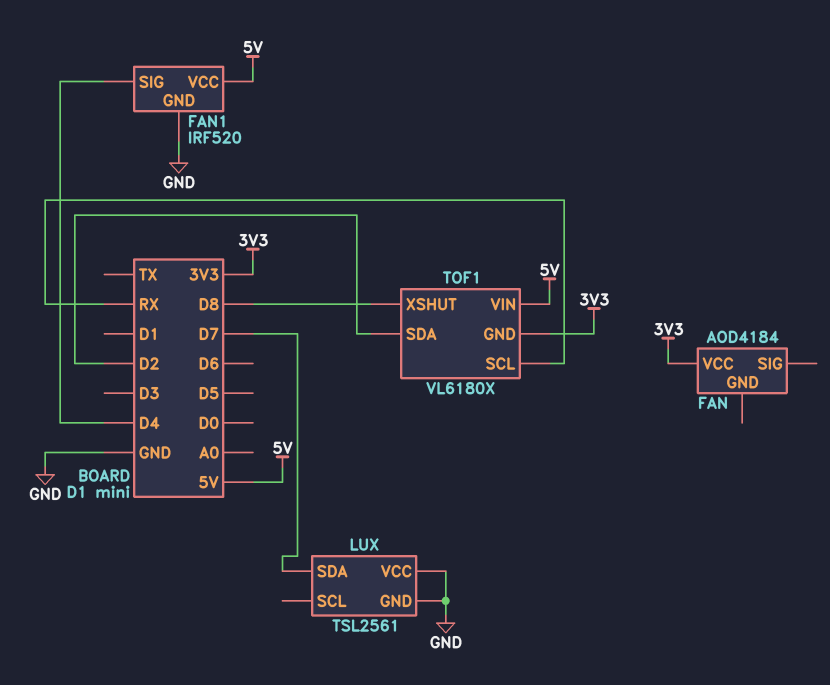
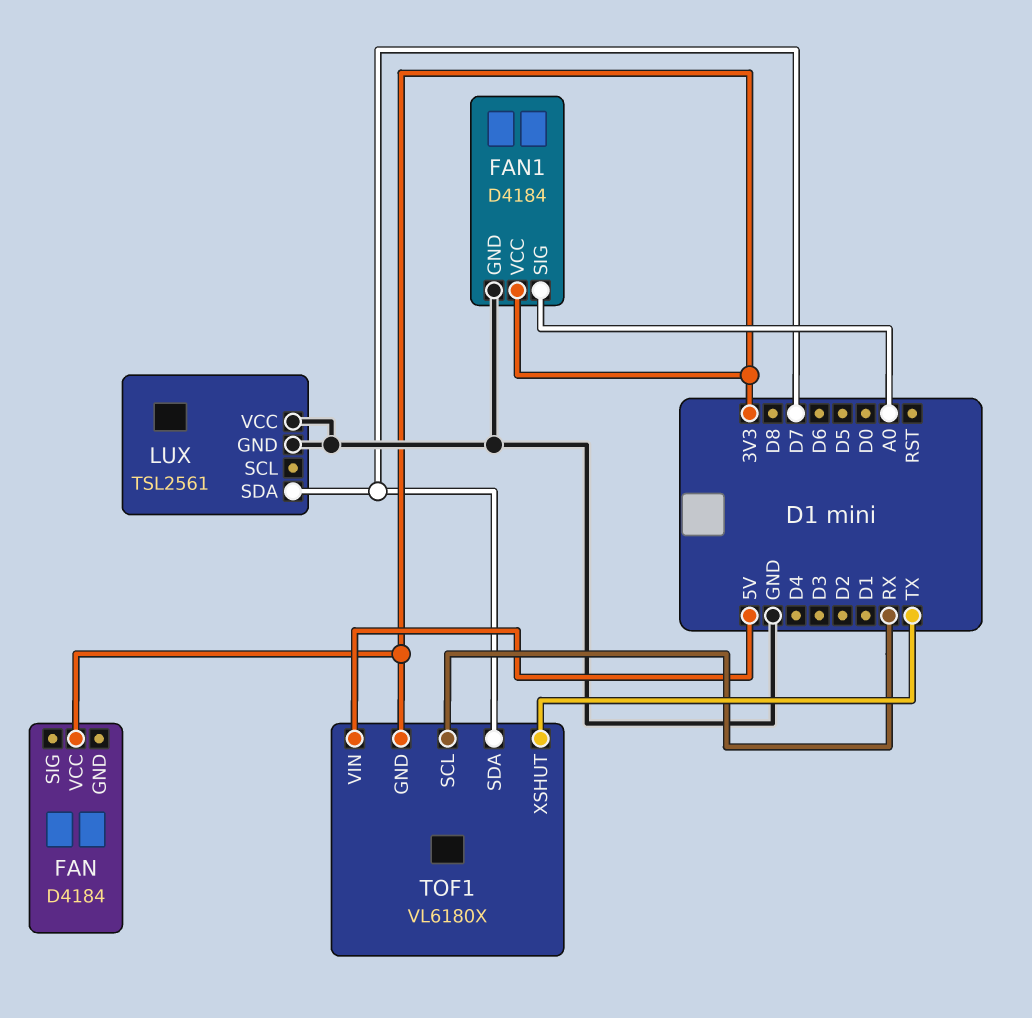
FAN: AOD4184 -> D4184
FAN1: IRF520 -> D4184
FAN1 pin SIG: D4 -> A0
FAN1 pin VCC: 5V -> 3V3
TOF1 pin SDA: D2 -> D7
TOF1 pin XSHUT: D8 -> TX

